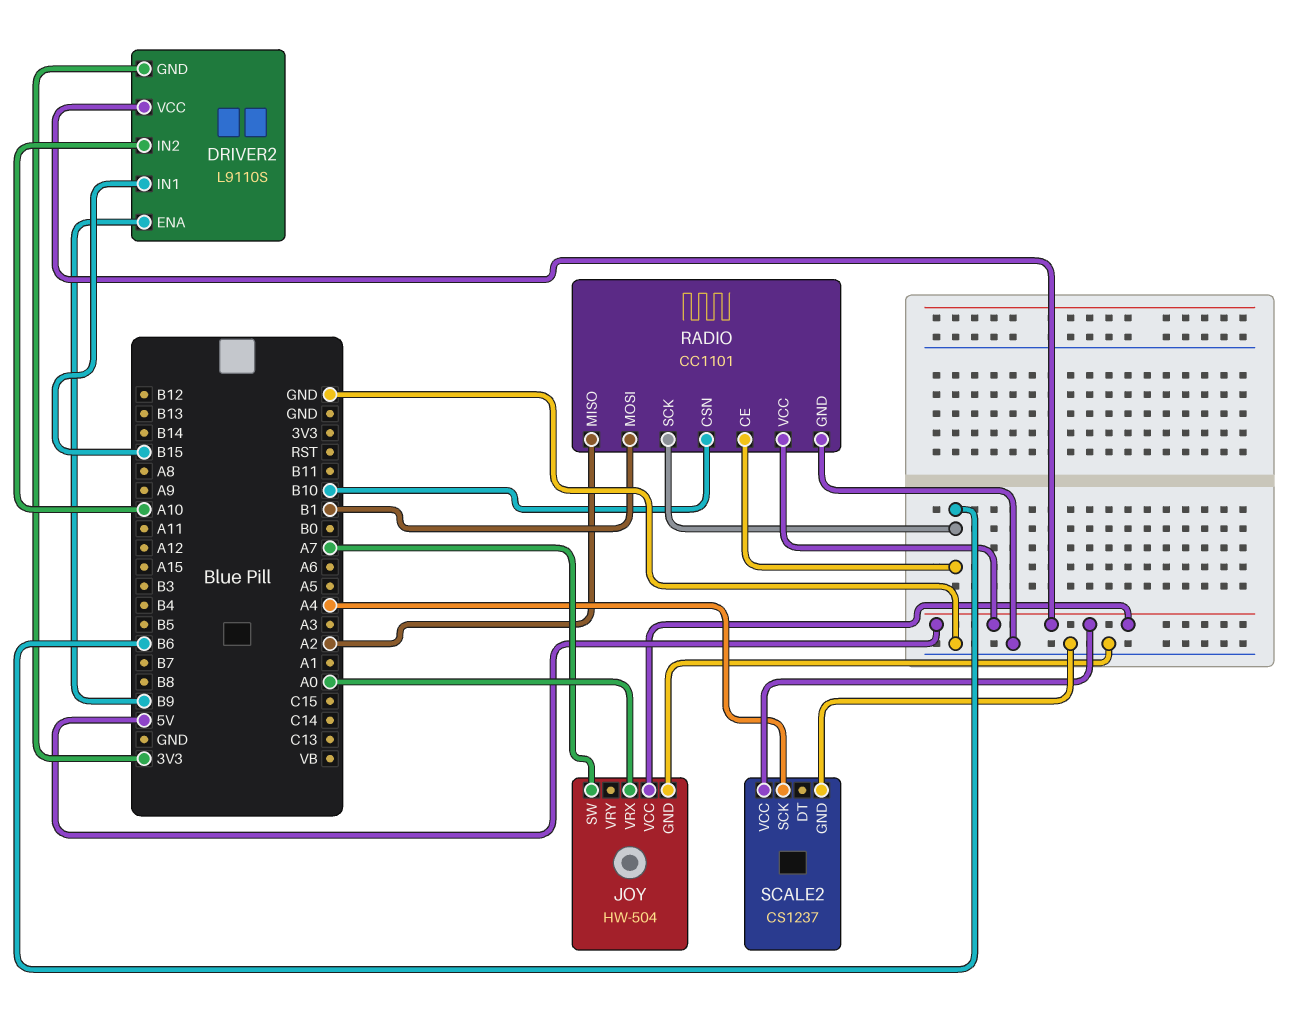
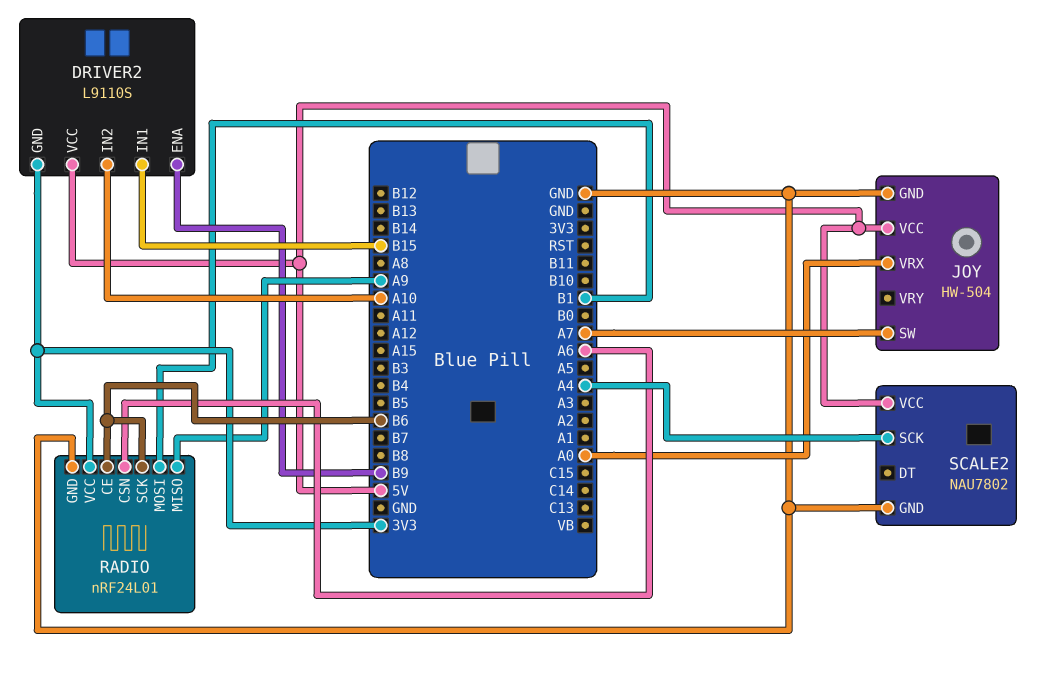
RADIO: CC1101 -> nRF24L01
RADIO pin CSN: B10 -> A6
RADIO pin MISO: A2 -> A9
RADIO pin VCC: 5V -> 3V3
SCALE2: CS1237 -> NAU7802

